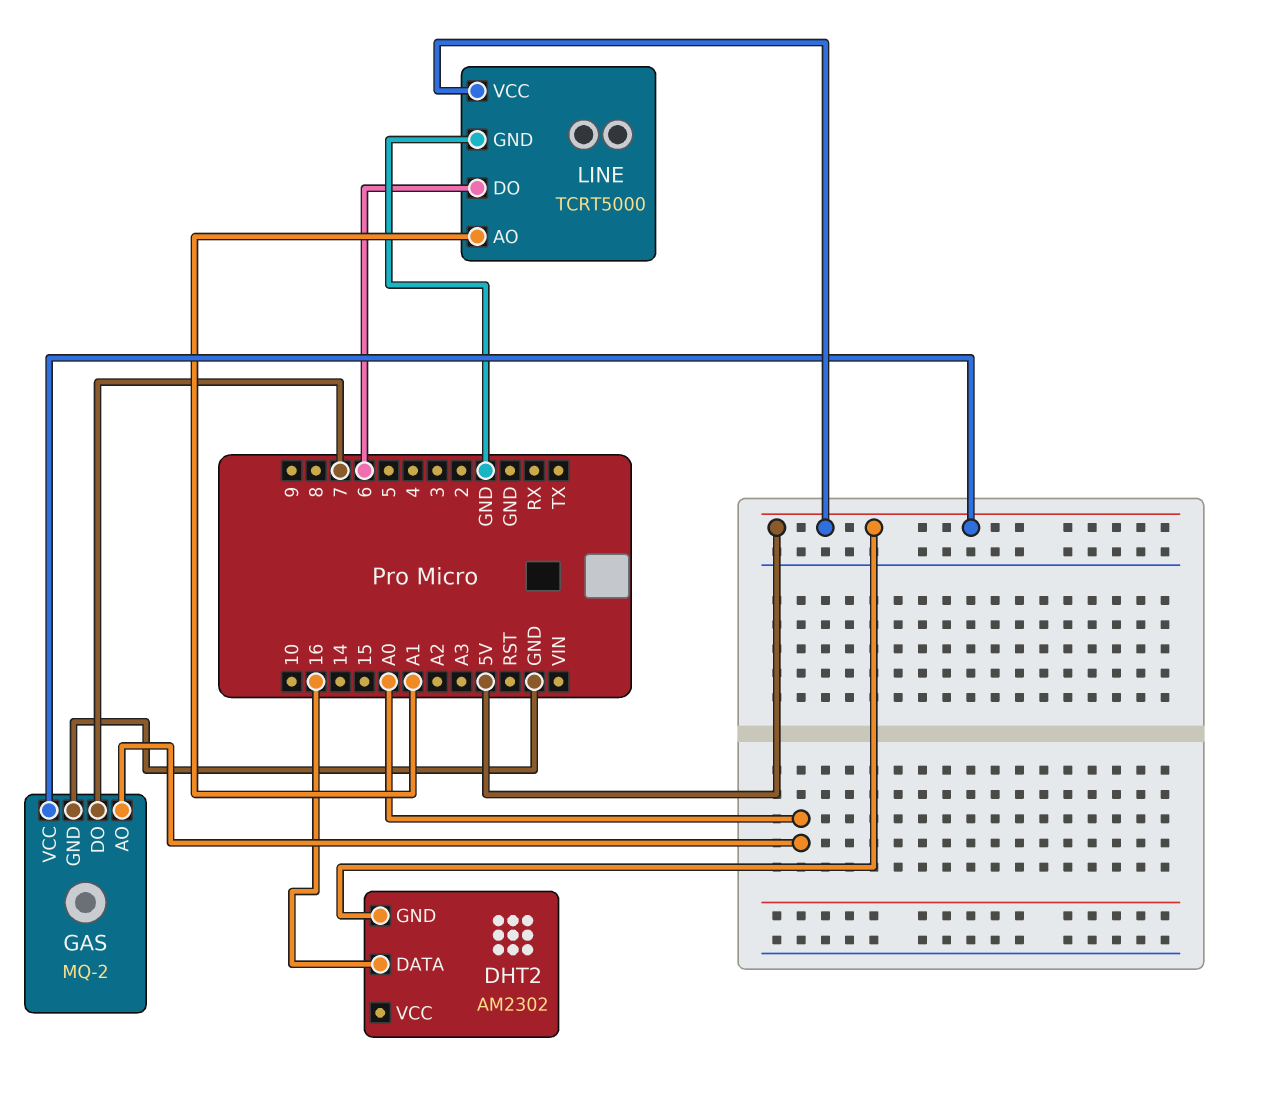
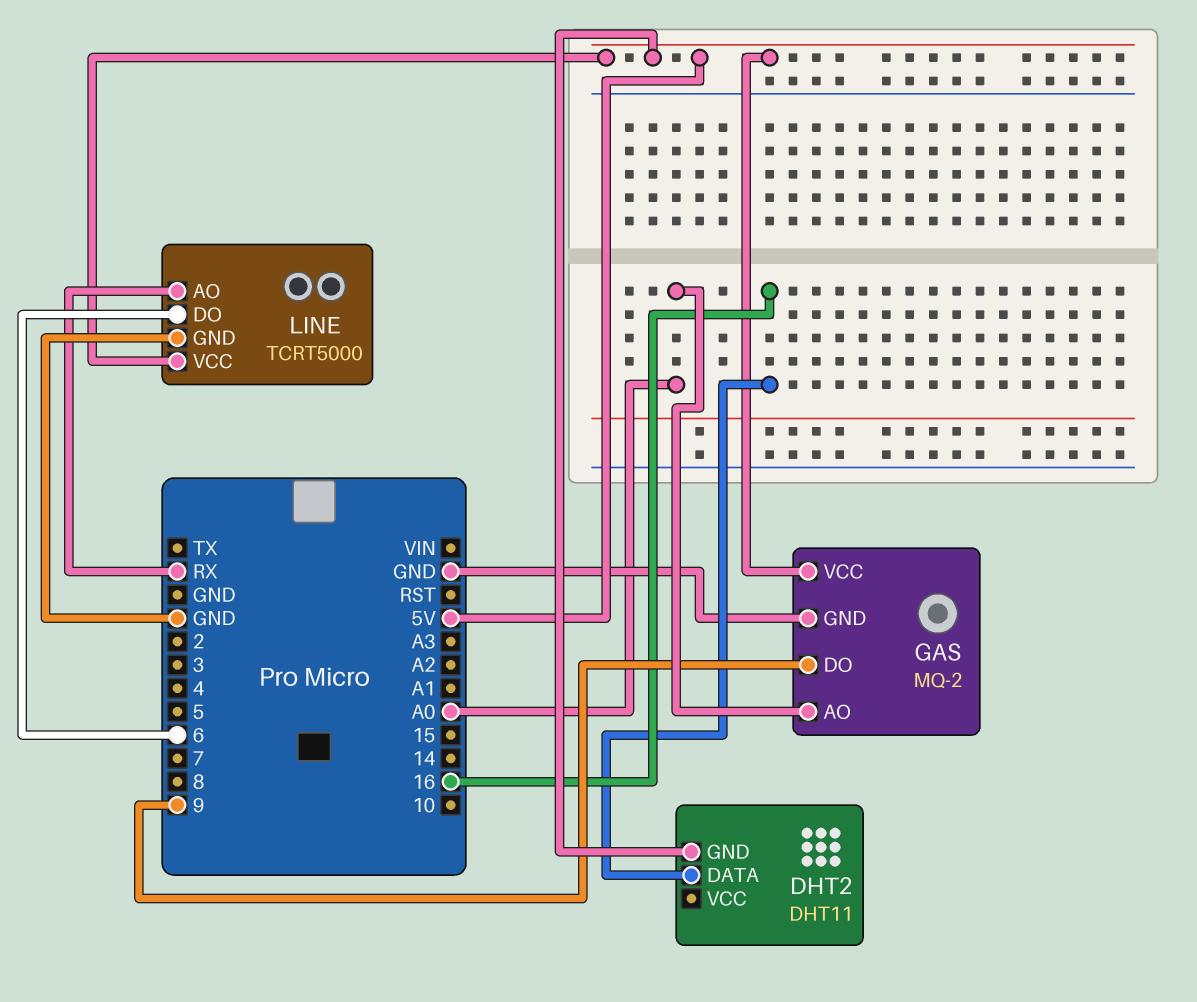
DHT2: AM2302 -> DHT11
GAS pin DO: 7 -> 9
LINE pin AO: A1 -> RX

